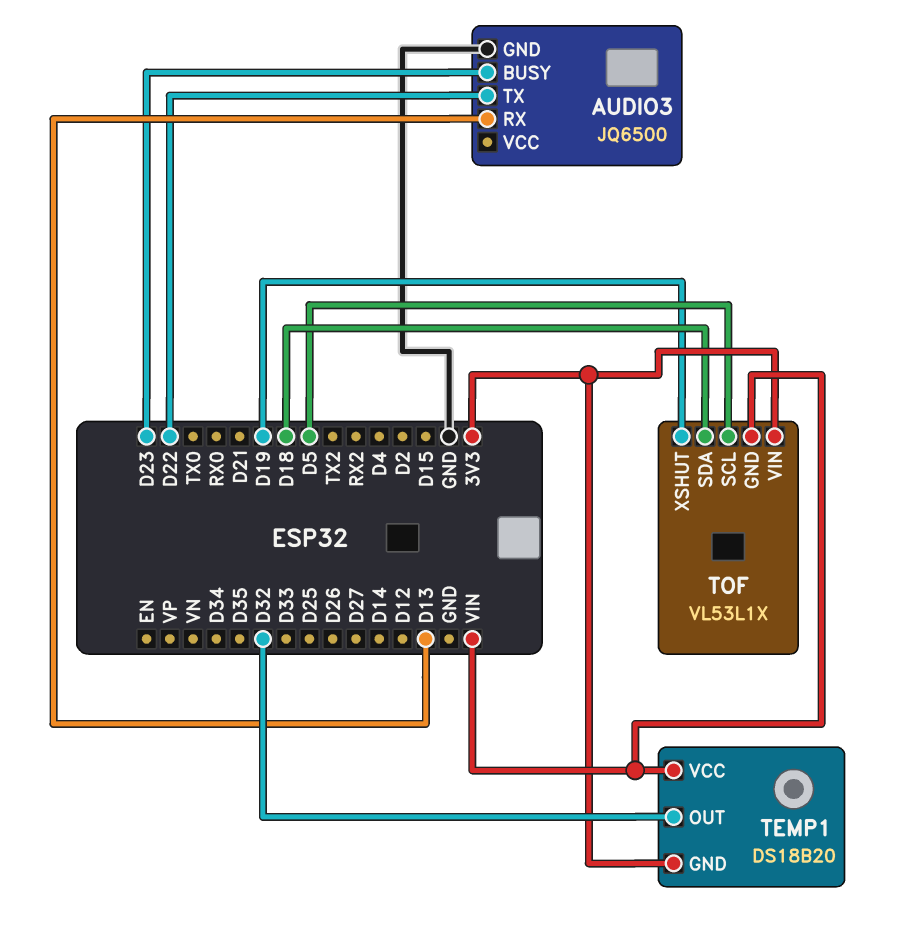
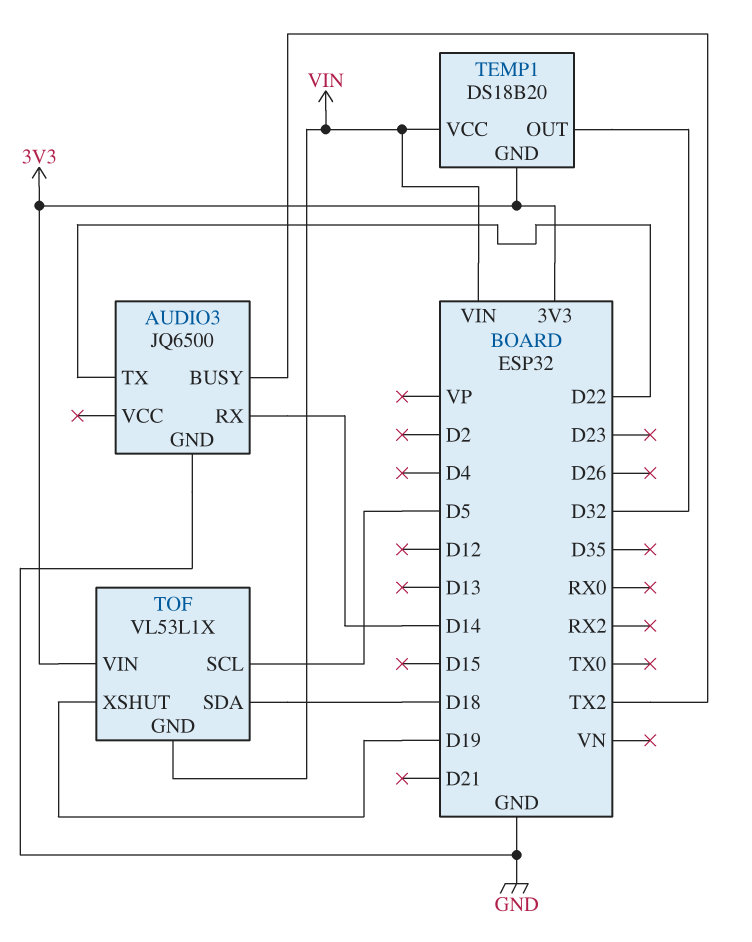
AUDIO3 pin BUSY: D23 -> TX2
AUDIO3 pin RX: D13 -> D14

